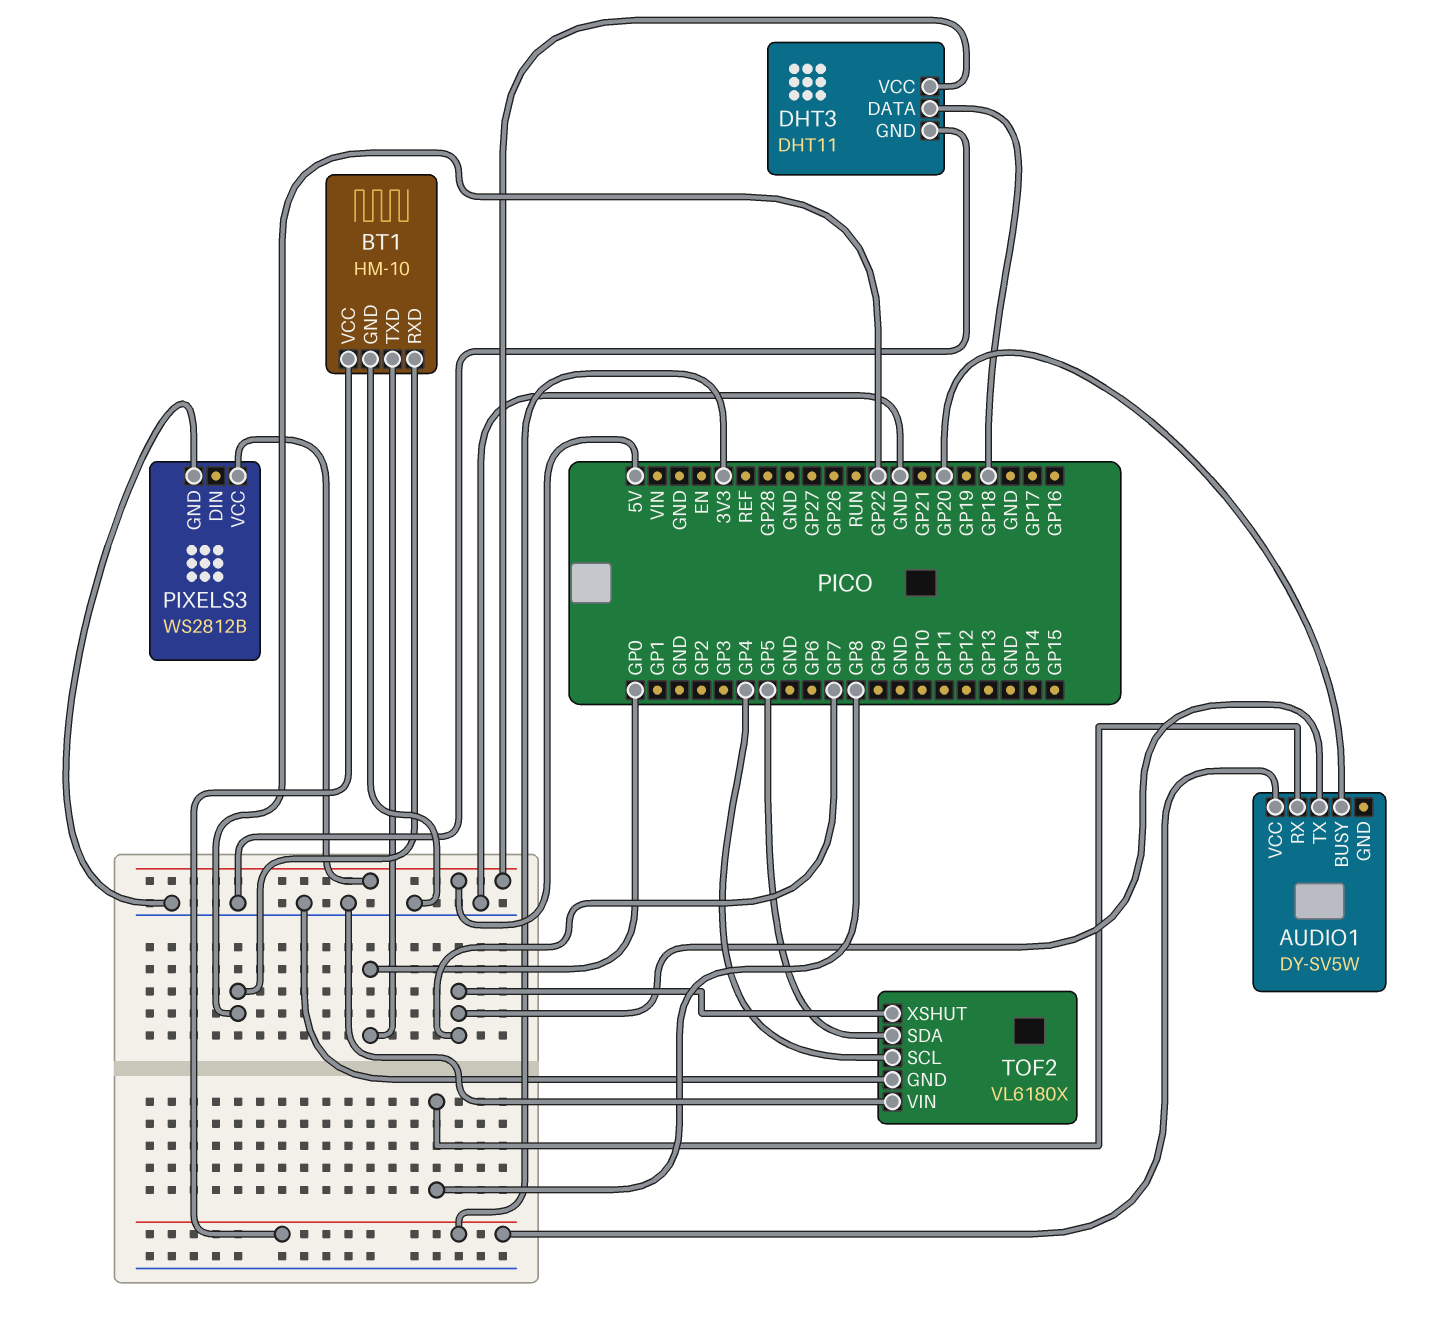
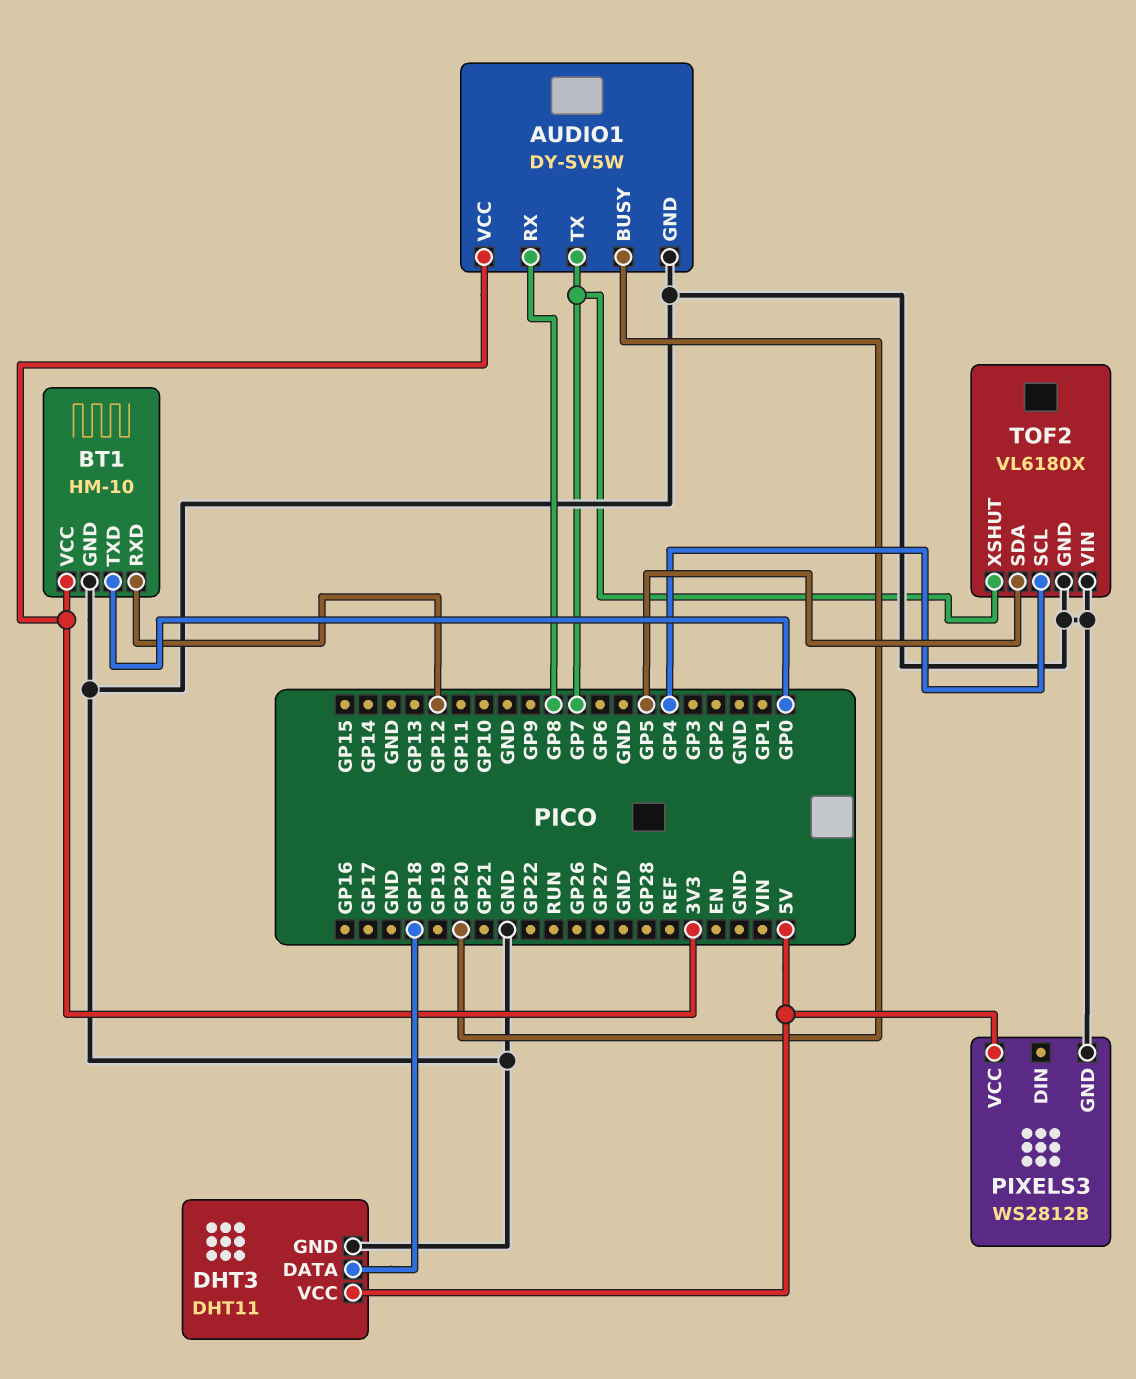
AUDIO1 pin GND: none -> GND
BT1 pin RXD: GP22 -> GP12

